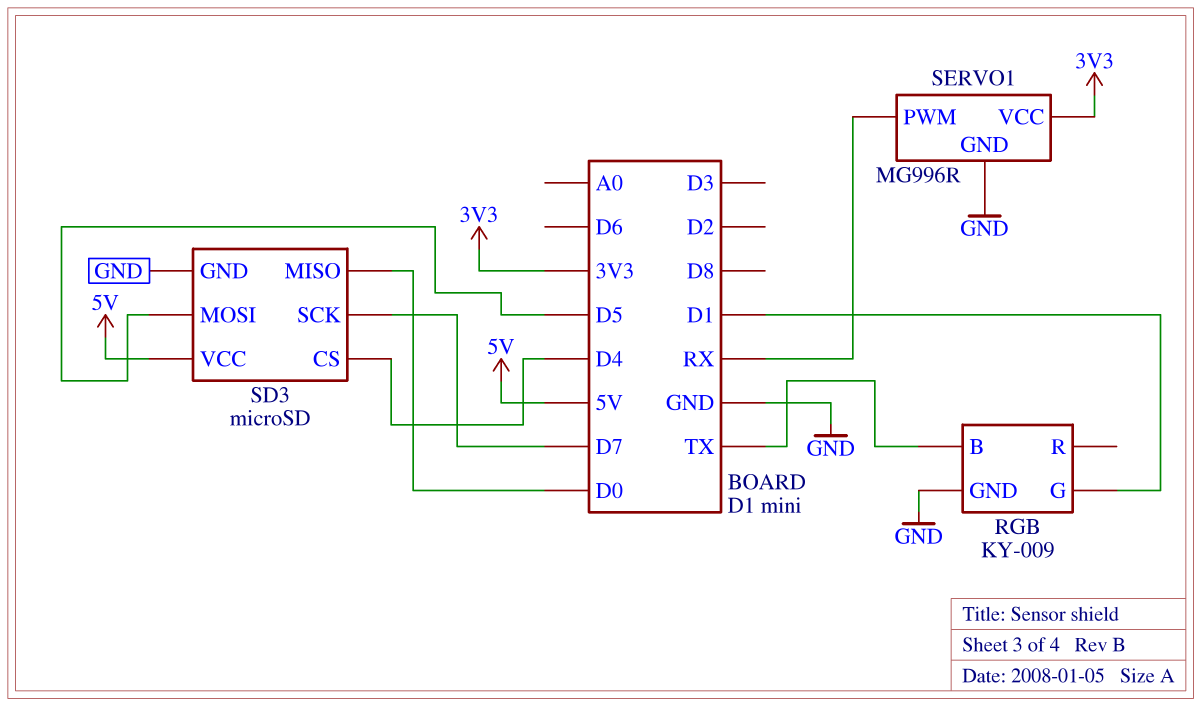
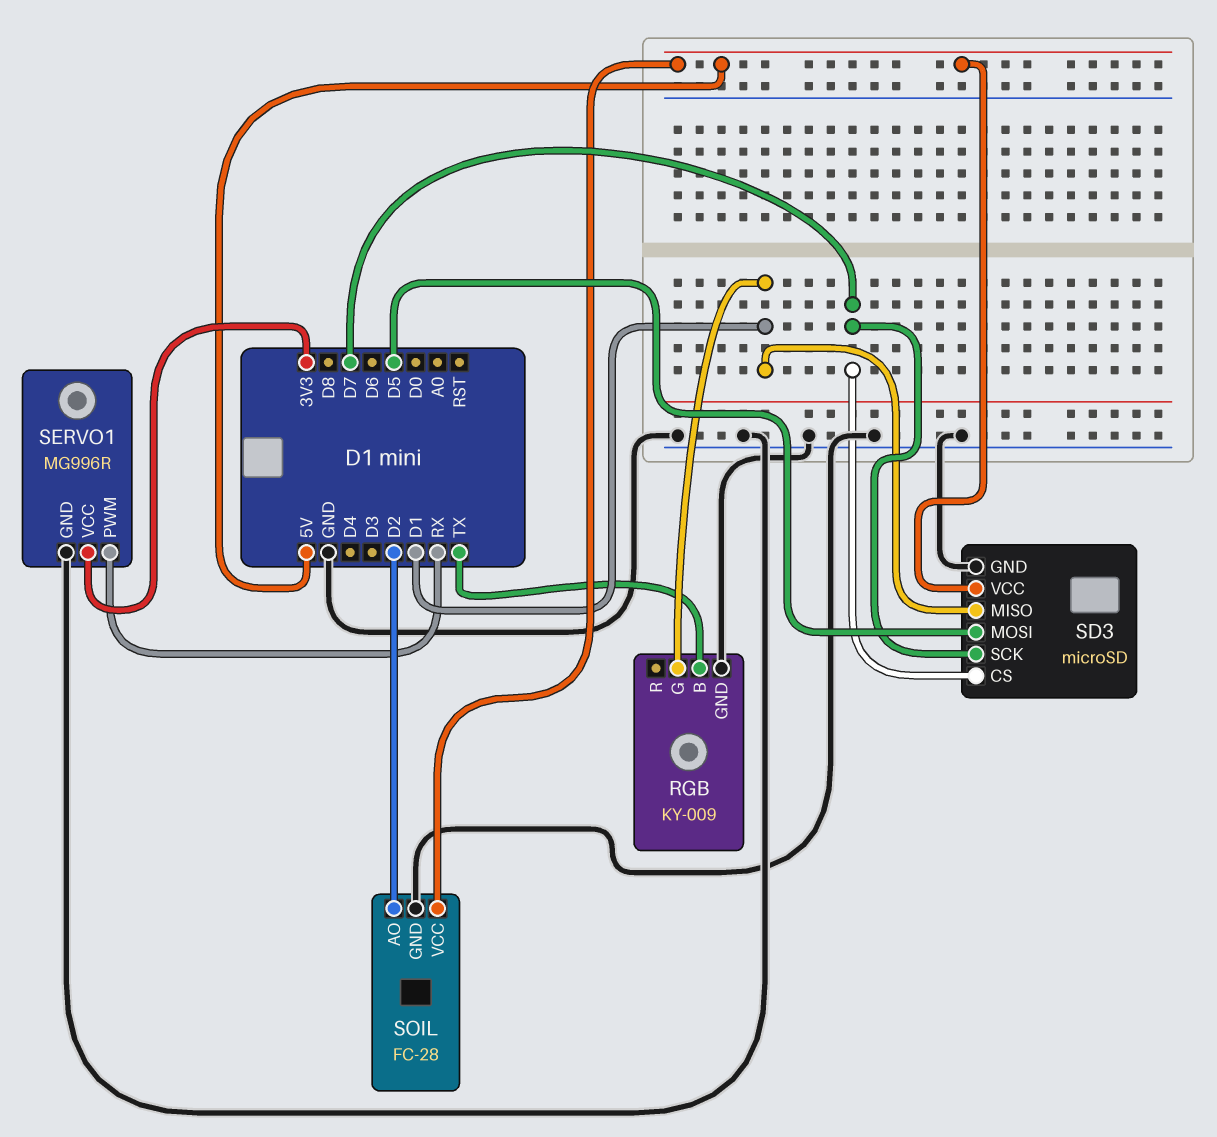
SD3 pin CS: D4 -> D7
SD3 pin MISO: D0 -> D1
SOIL: none -> FC-28
SOIL pin AO: none -> D2
SOIL pin GND: none -> GND
SOIL pin VCC: none -> 5V

